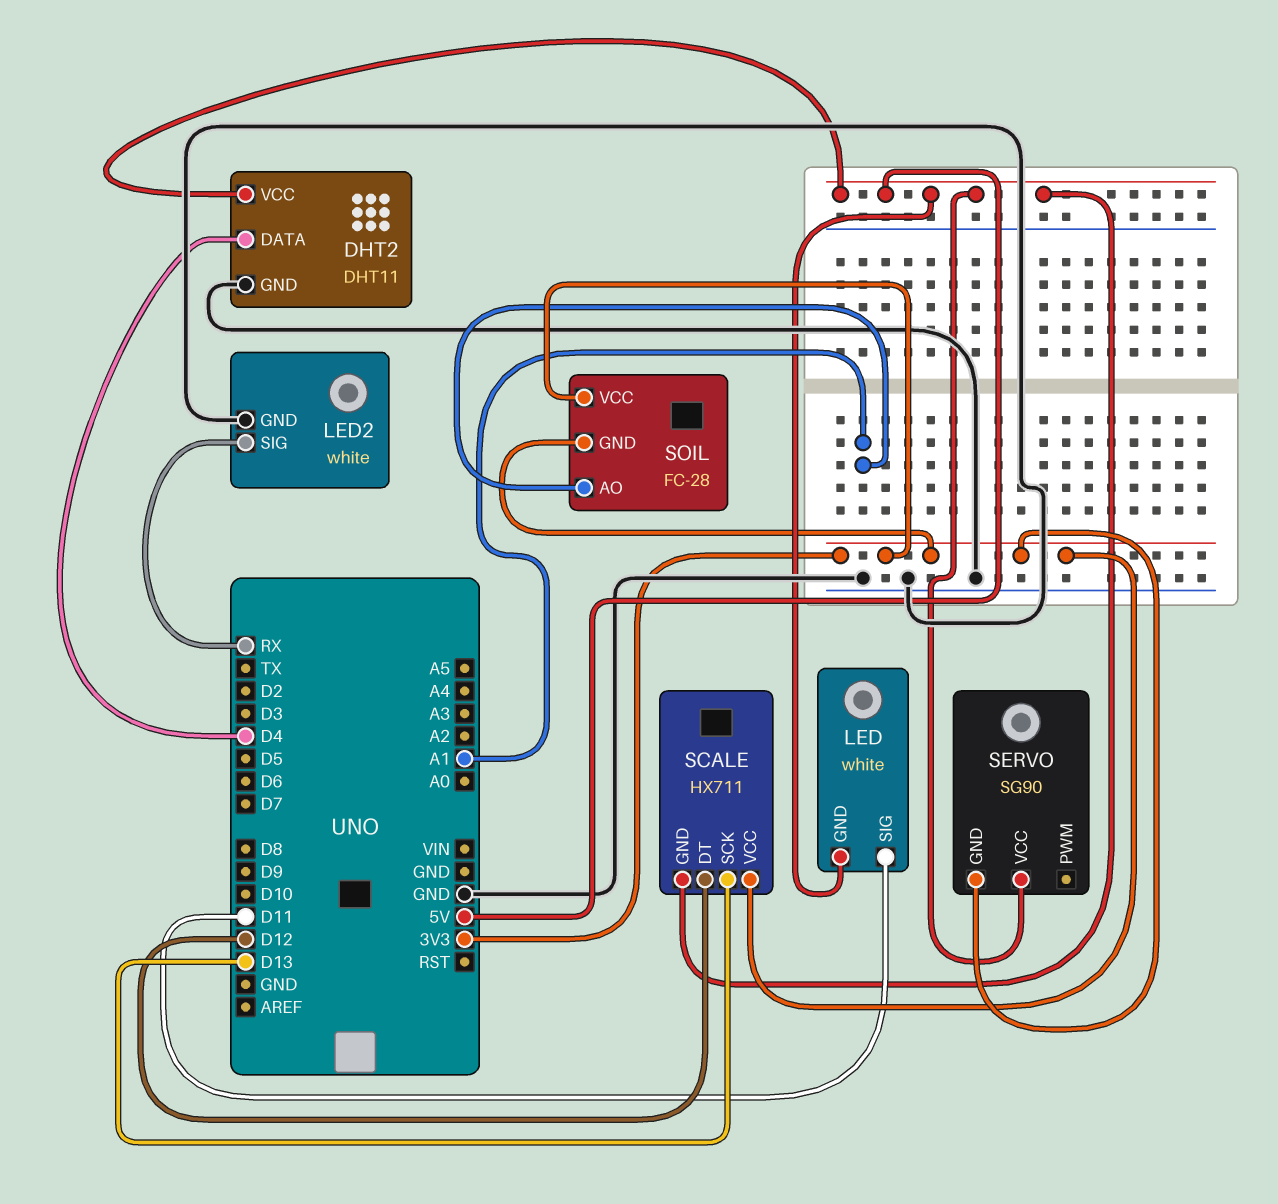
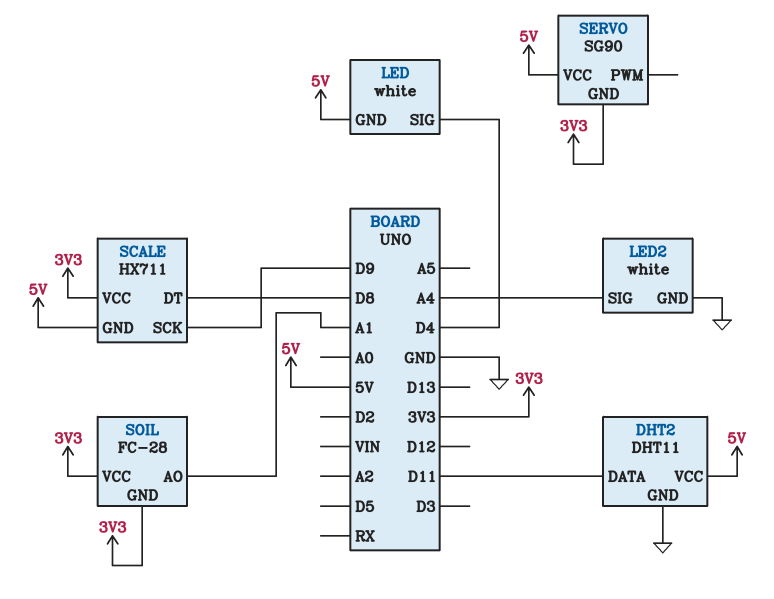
DHT2 pin DATA: D4 -> D11
LED pin SIG: D11 -> D4
LED2 pin SIG: RX -> A4
SCALE pin DT: D12 -> D8
SCALE pin SCK: D13 -> D9

